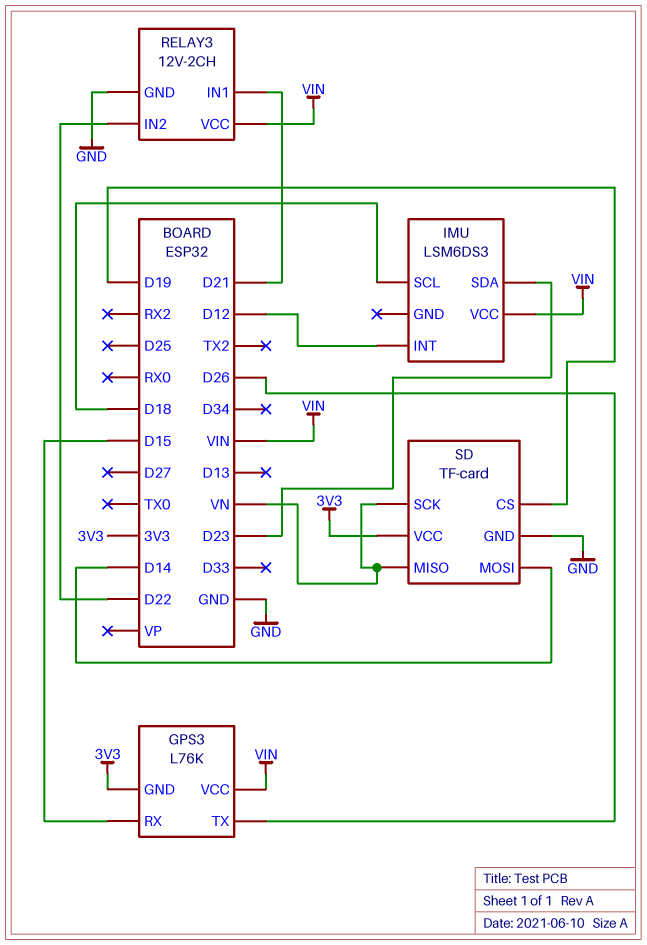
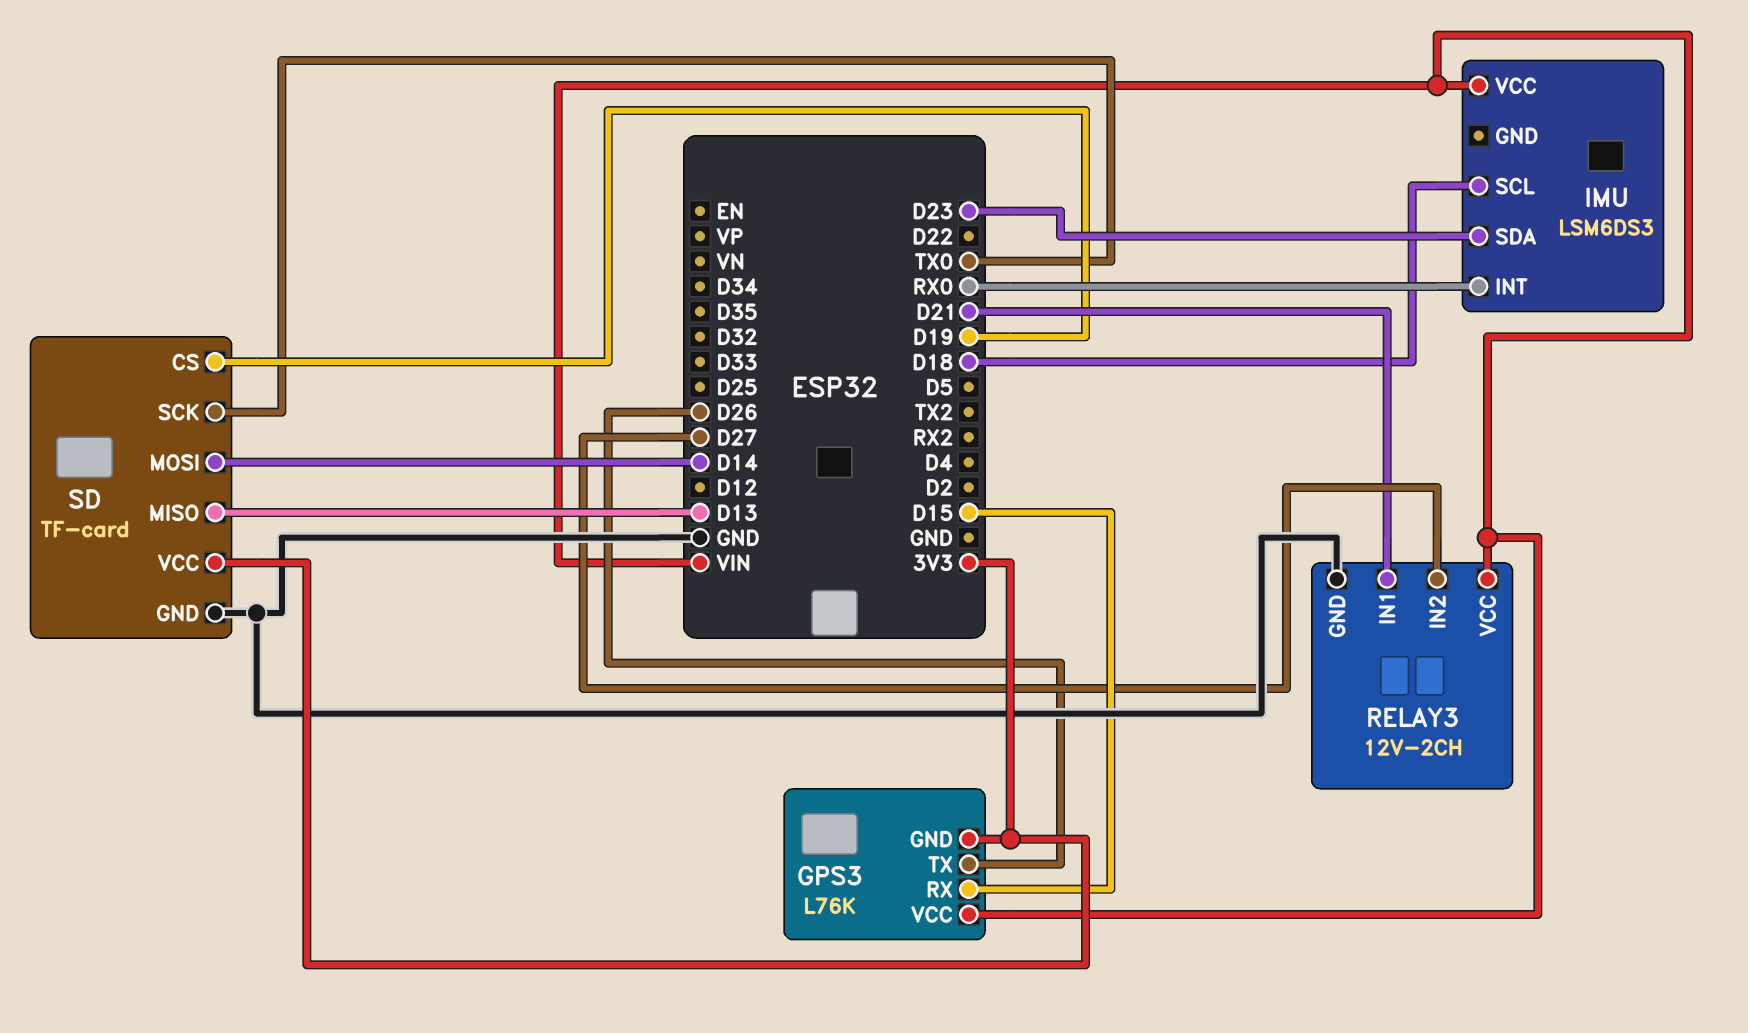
IMU pin INT: D12 -> RX0
RELAY3 pin IN2: D22 -> D27
SD pin MISO: VN -> D13
SD pin SCK: VN -> TX0

